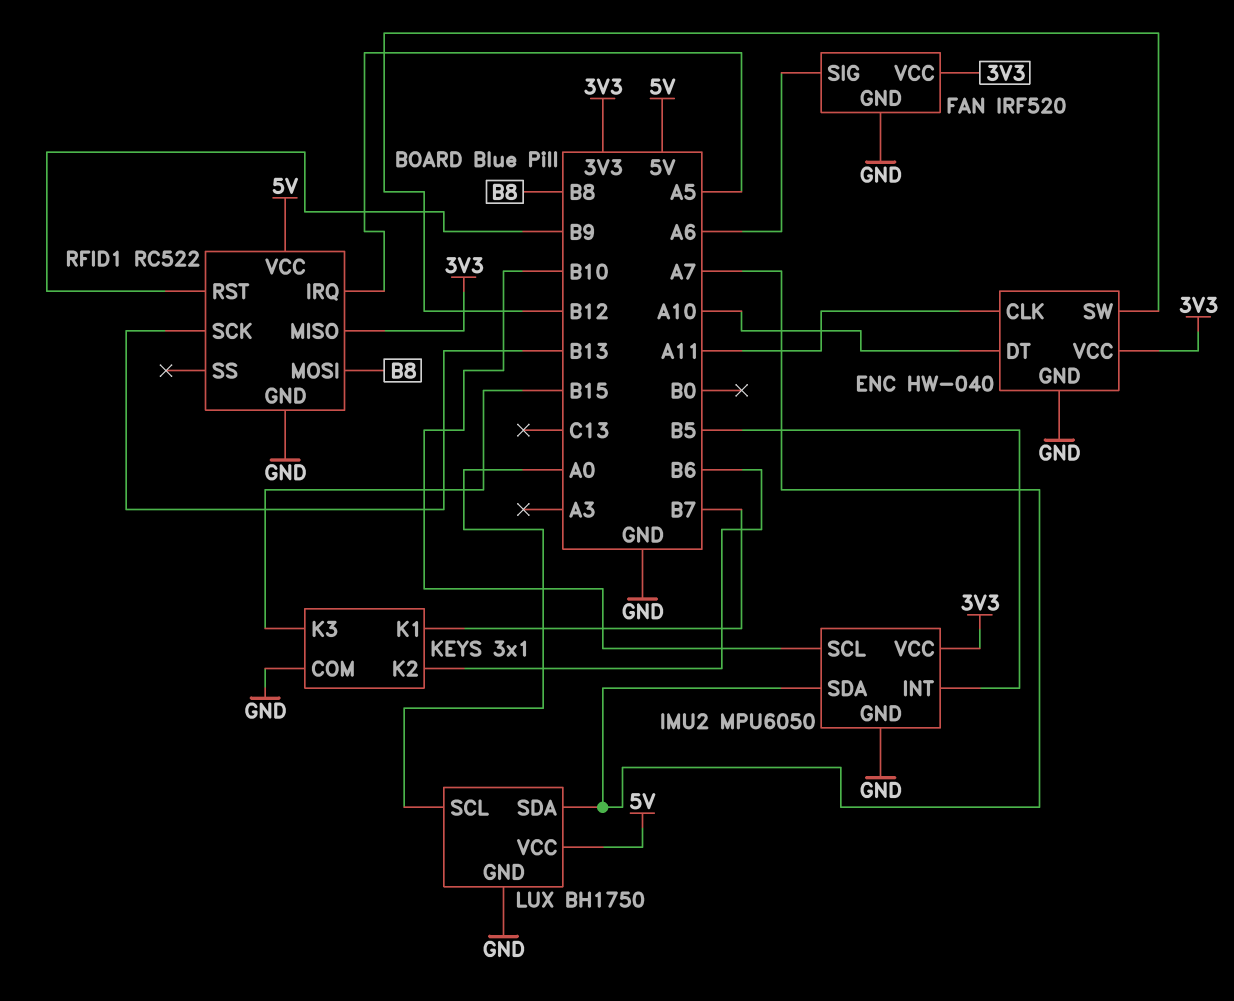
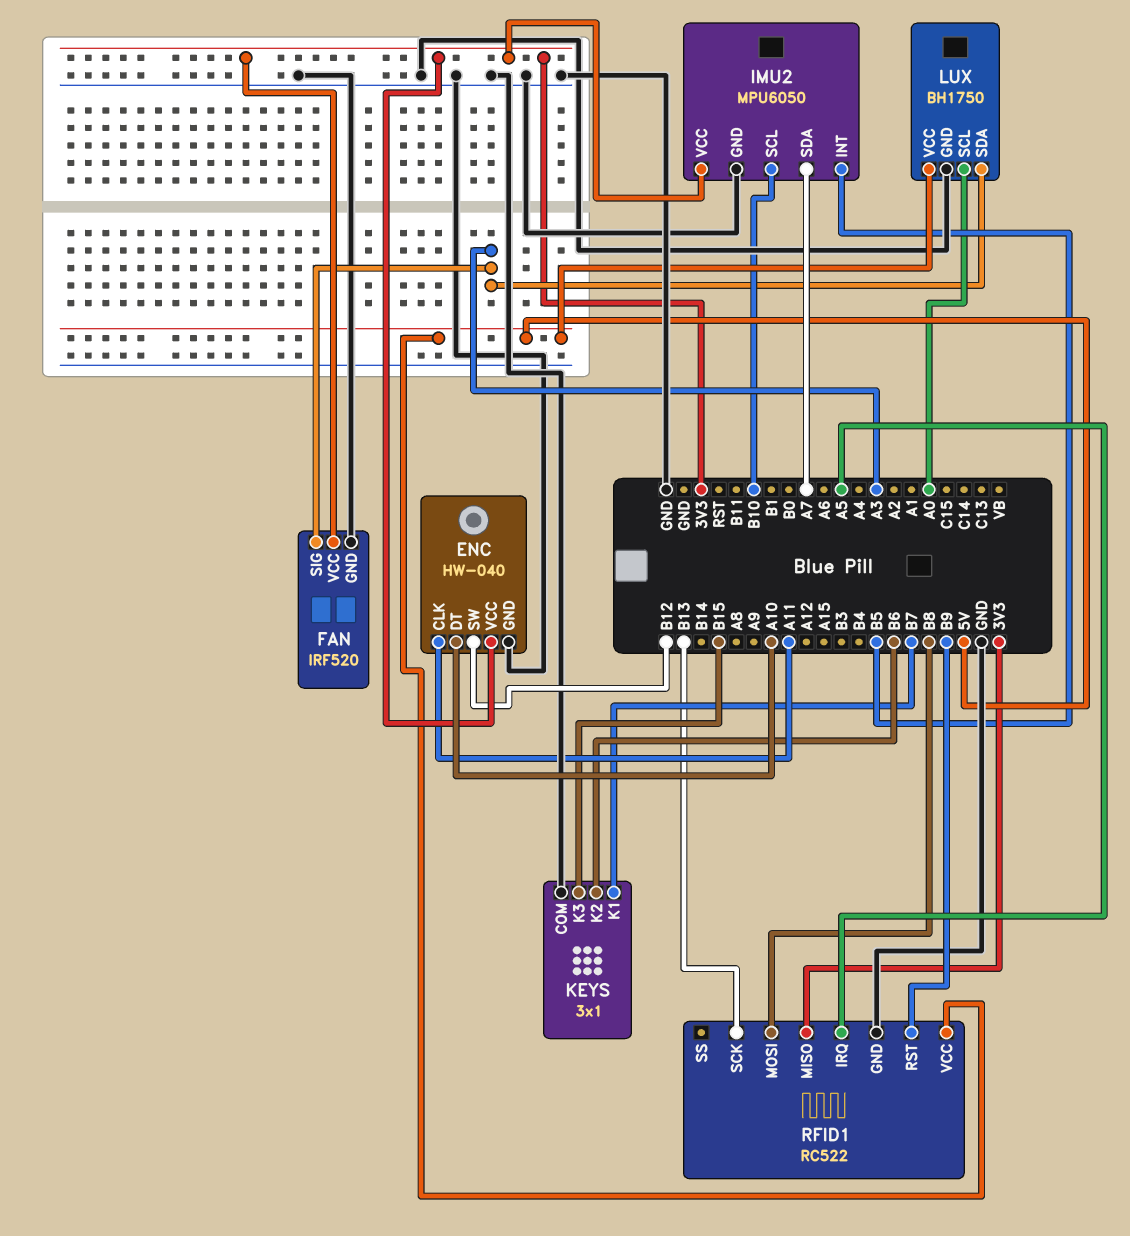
FAN pin SIG: A6 -> A3
LUX pin SDA: A7 -> A3

